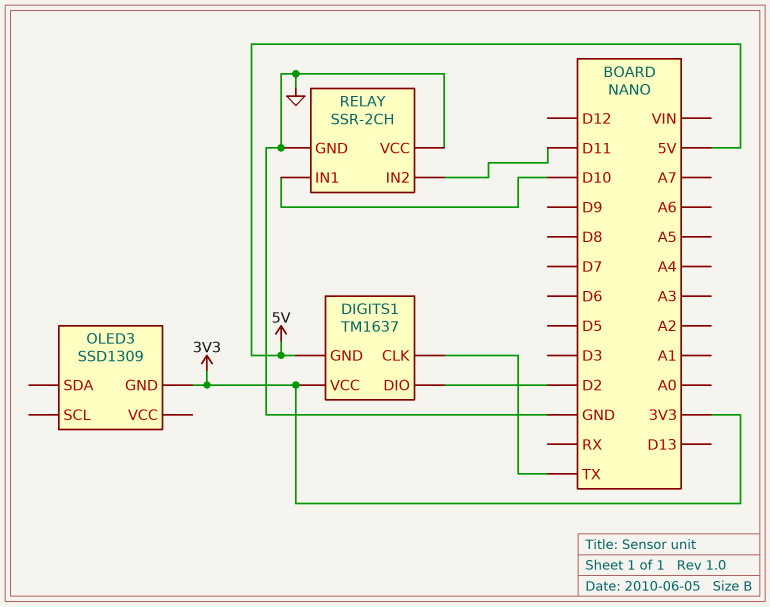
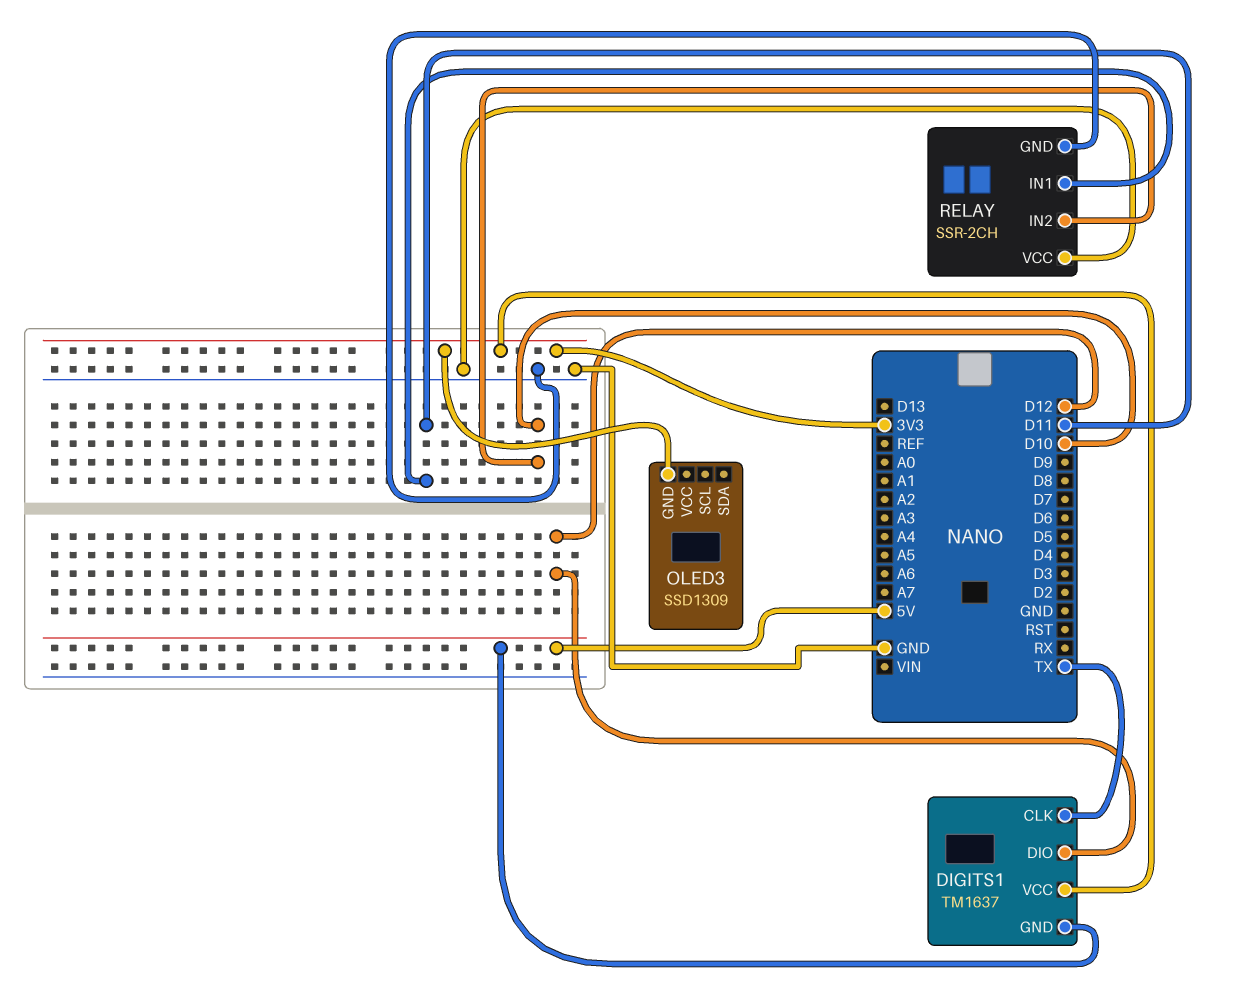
DIGITS1 pin DIO: D2 -> D12
RELAY pin IN1: D10 -> D11
RELAY pin IN2: D11 -> D10

